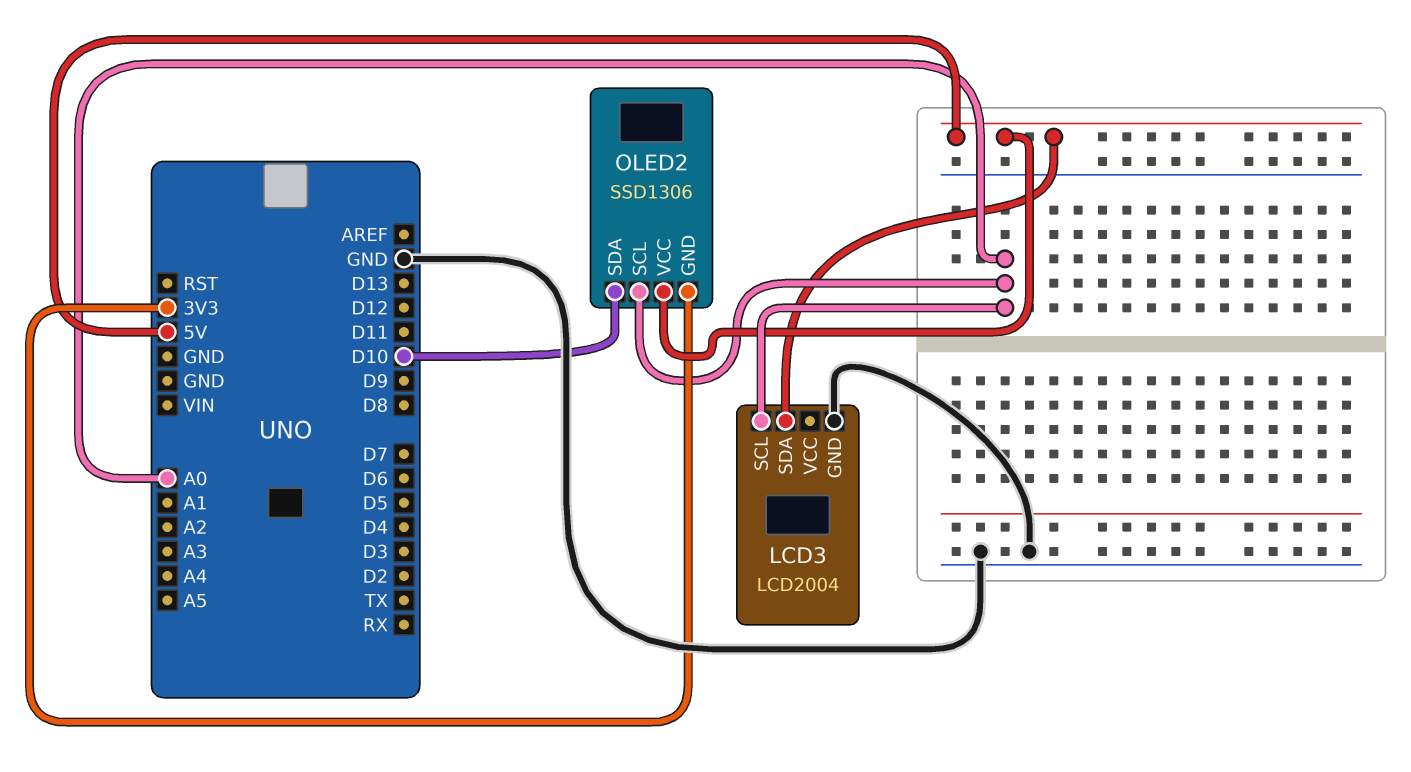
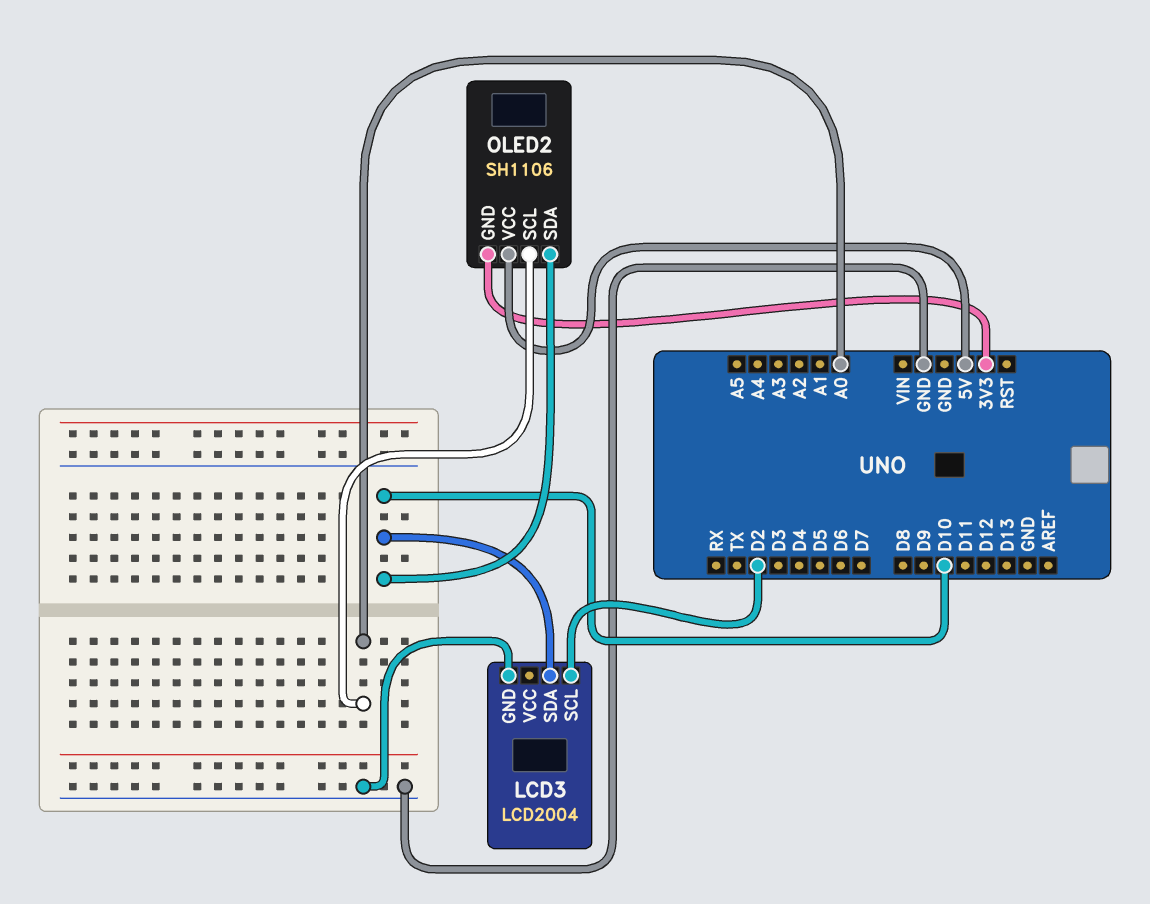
LCD3 pin SCL: A0 -> D2
LCD3 pin SDA: 5V -> D10
OLED2: SSD1306 -> SH1106

